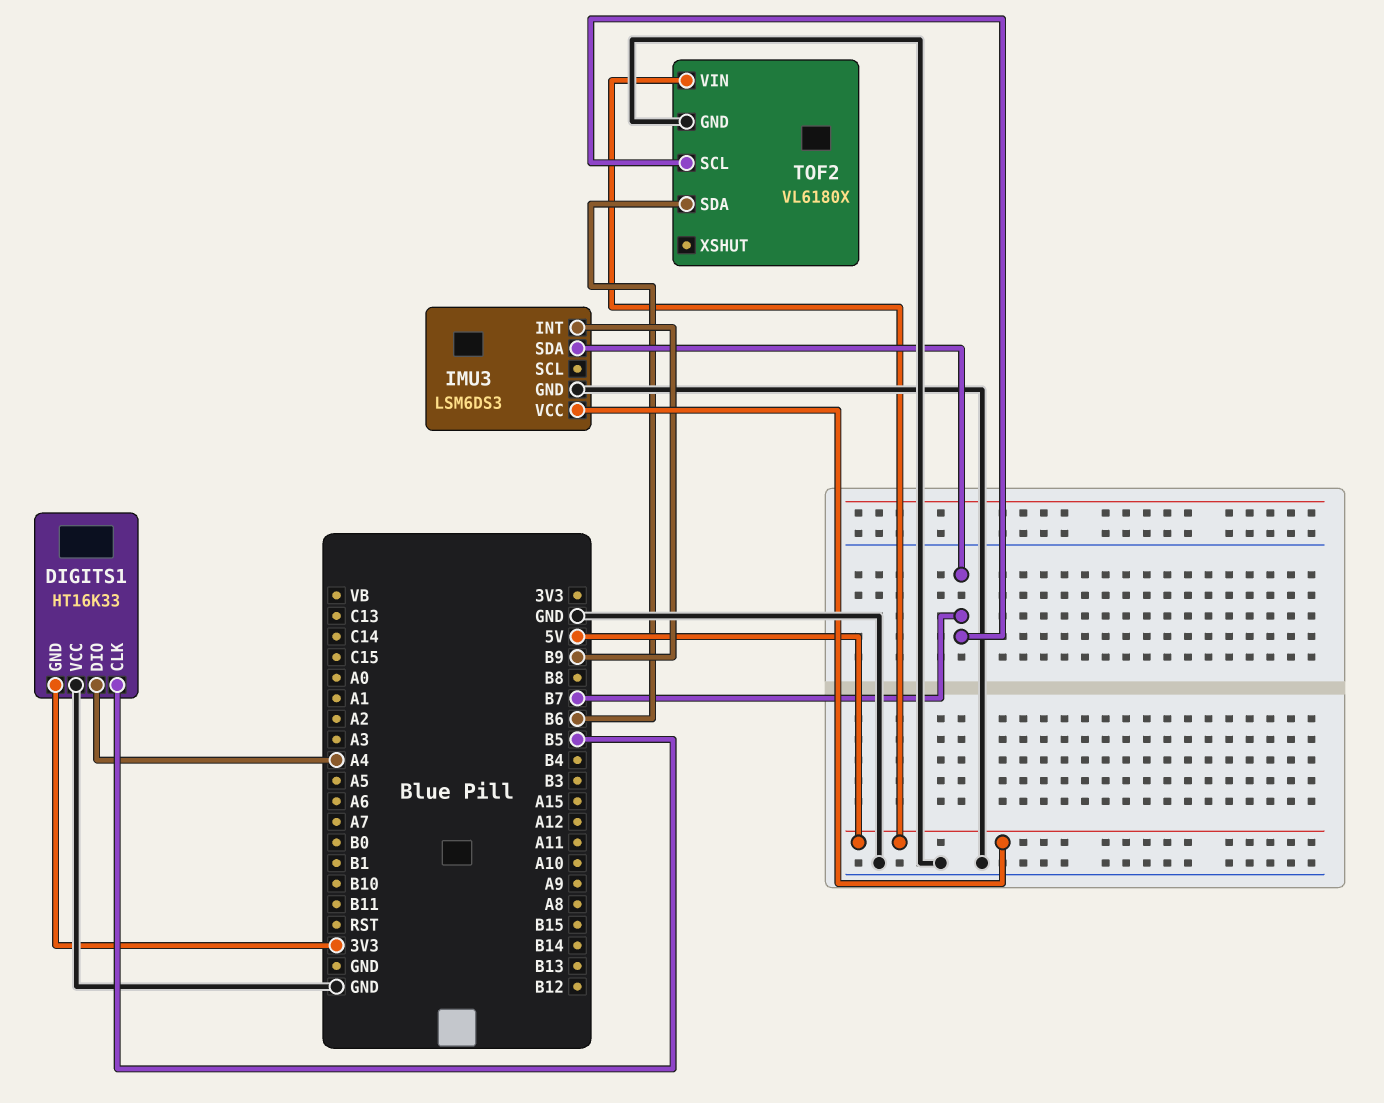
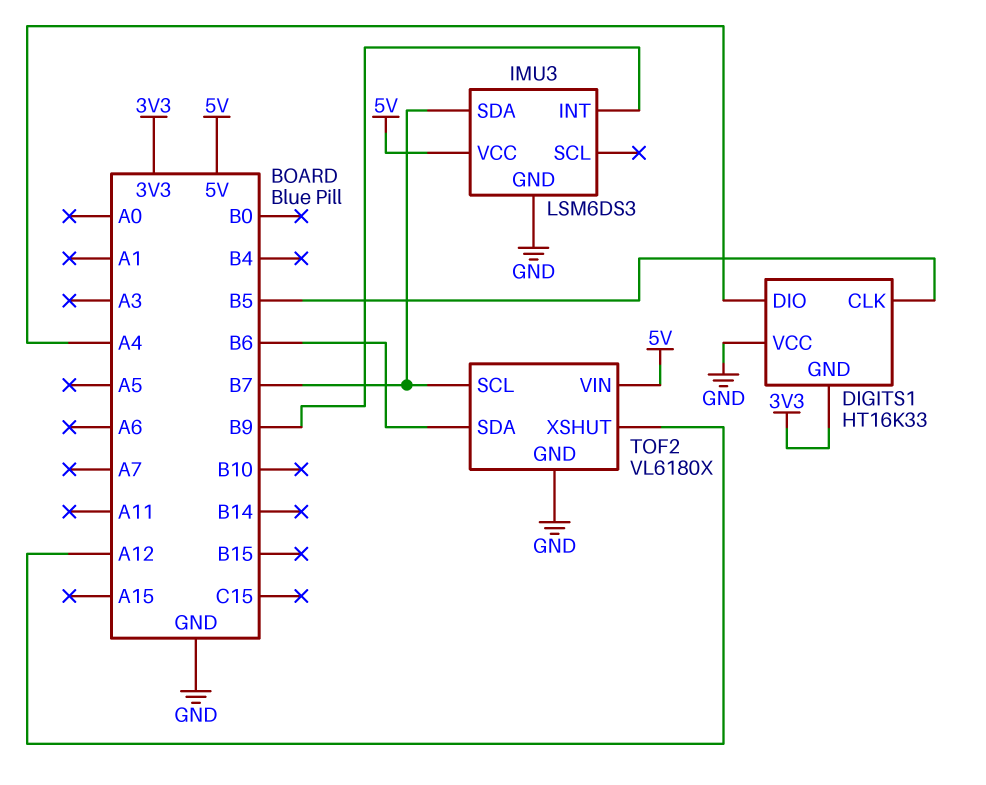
TOF2 pin XSHUT: none -> A12

